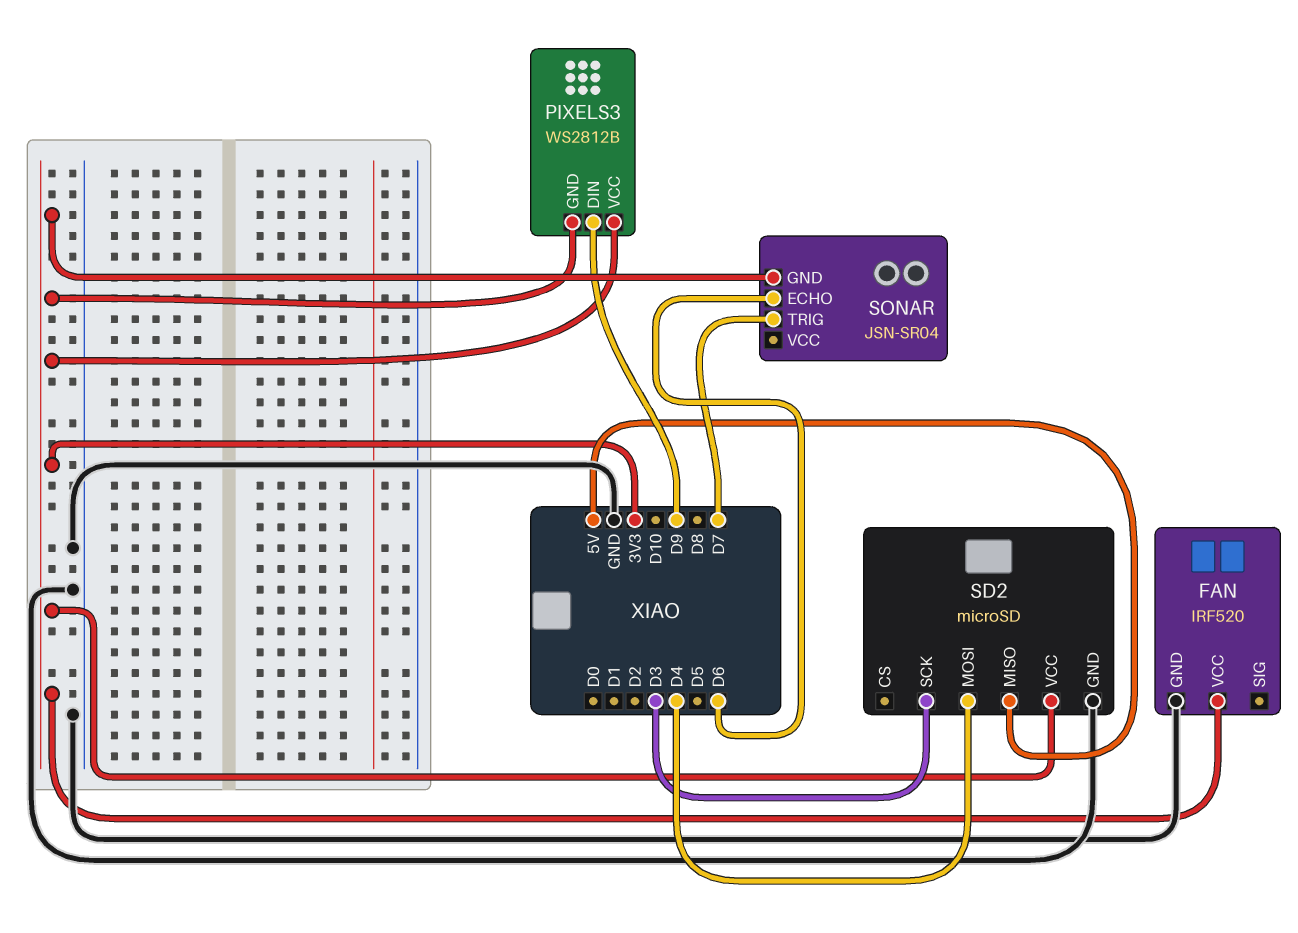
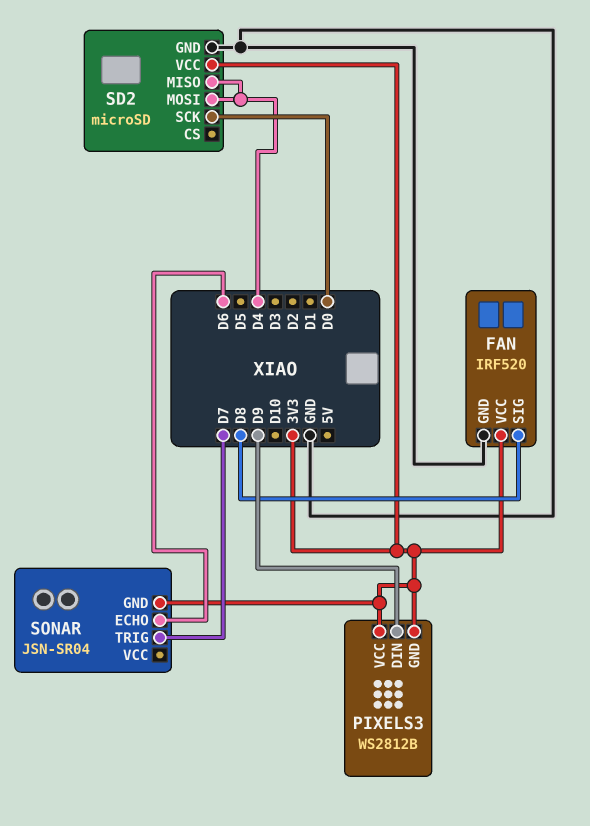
FAN pin SIG: none -> D8
SD2 pin MISO: 5V -> D4
SD2 pin SCK: D3 -> D0

